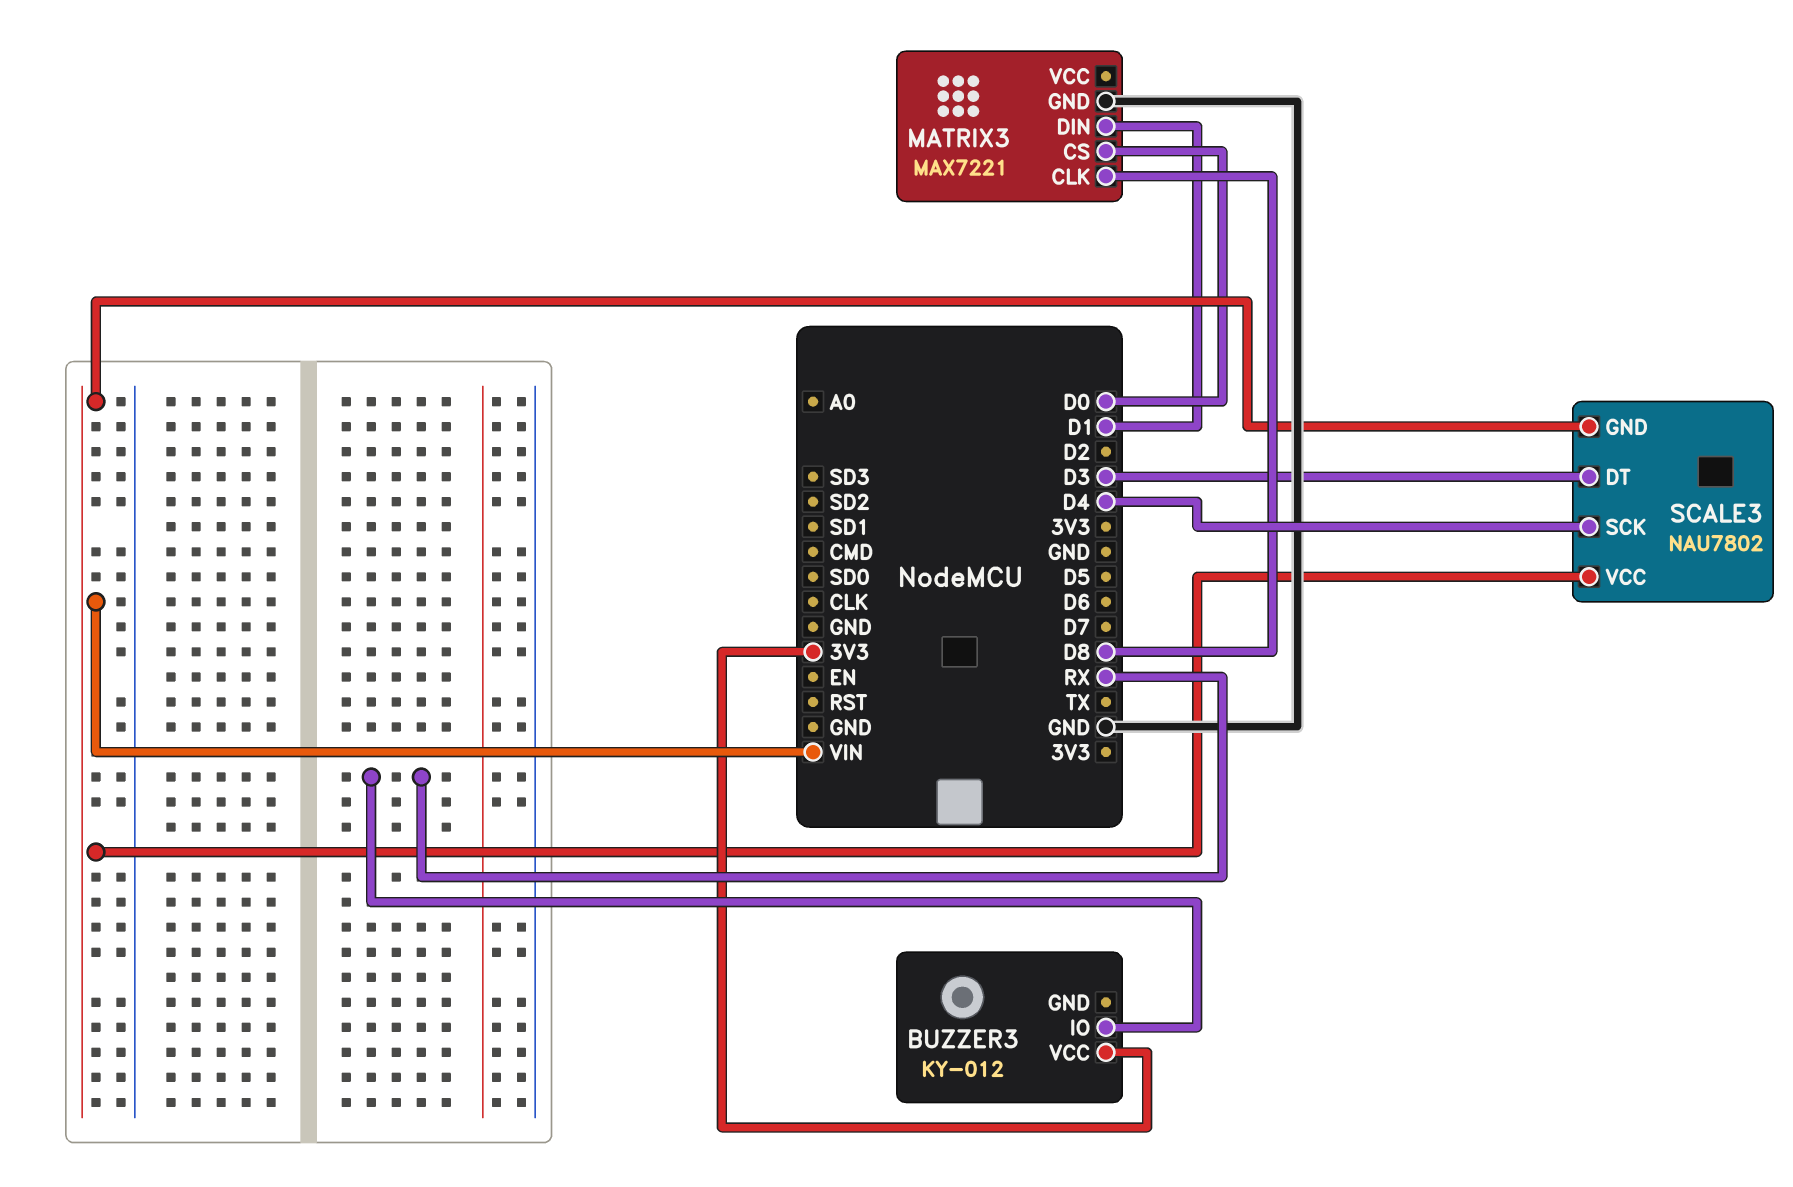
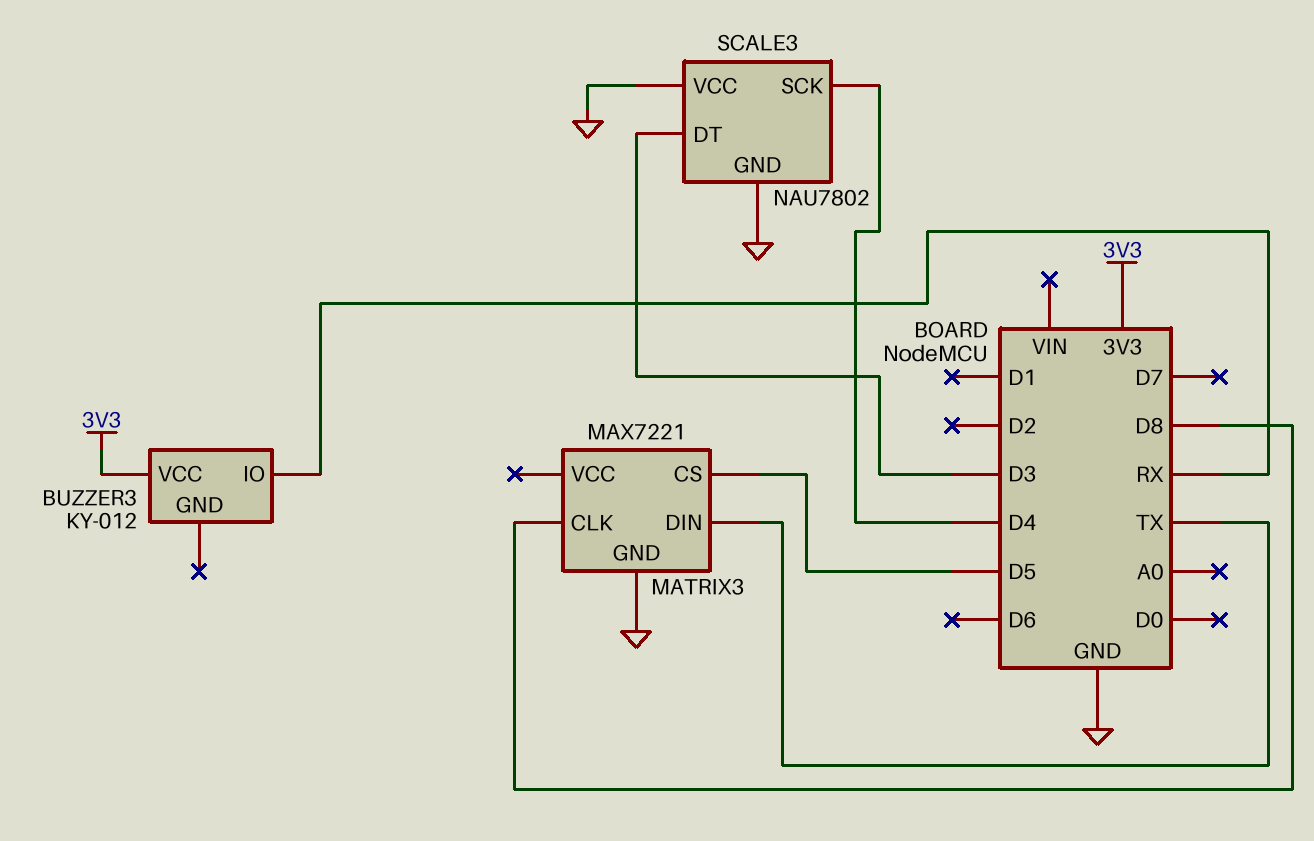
MATRIX3 pin CS: D0 -> D5
MATRIX3 pin DIN: D1 -> TX
SCALE3 pin GND: VIN -> GND
SCALE3 pin VCC: VIN -> GND

